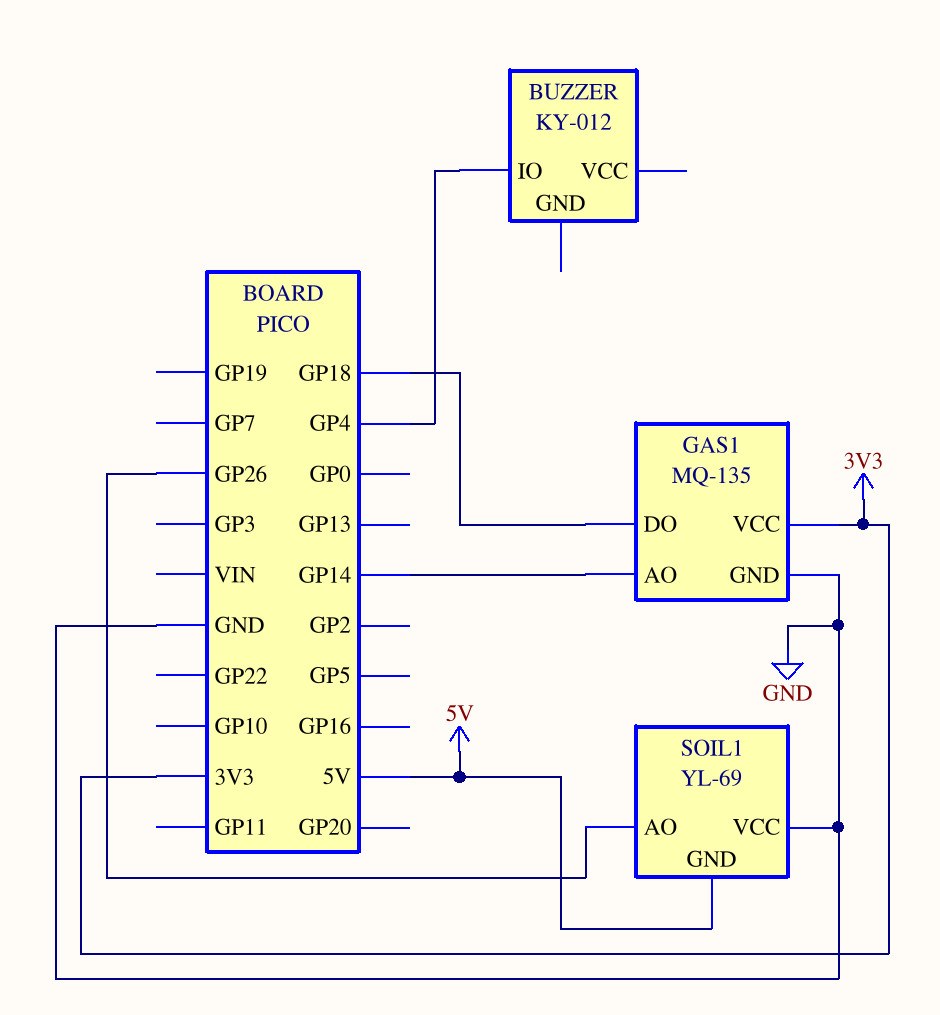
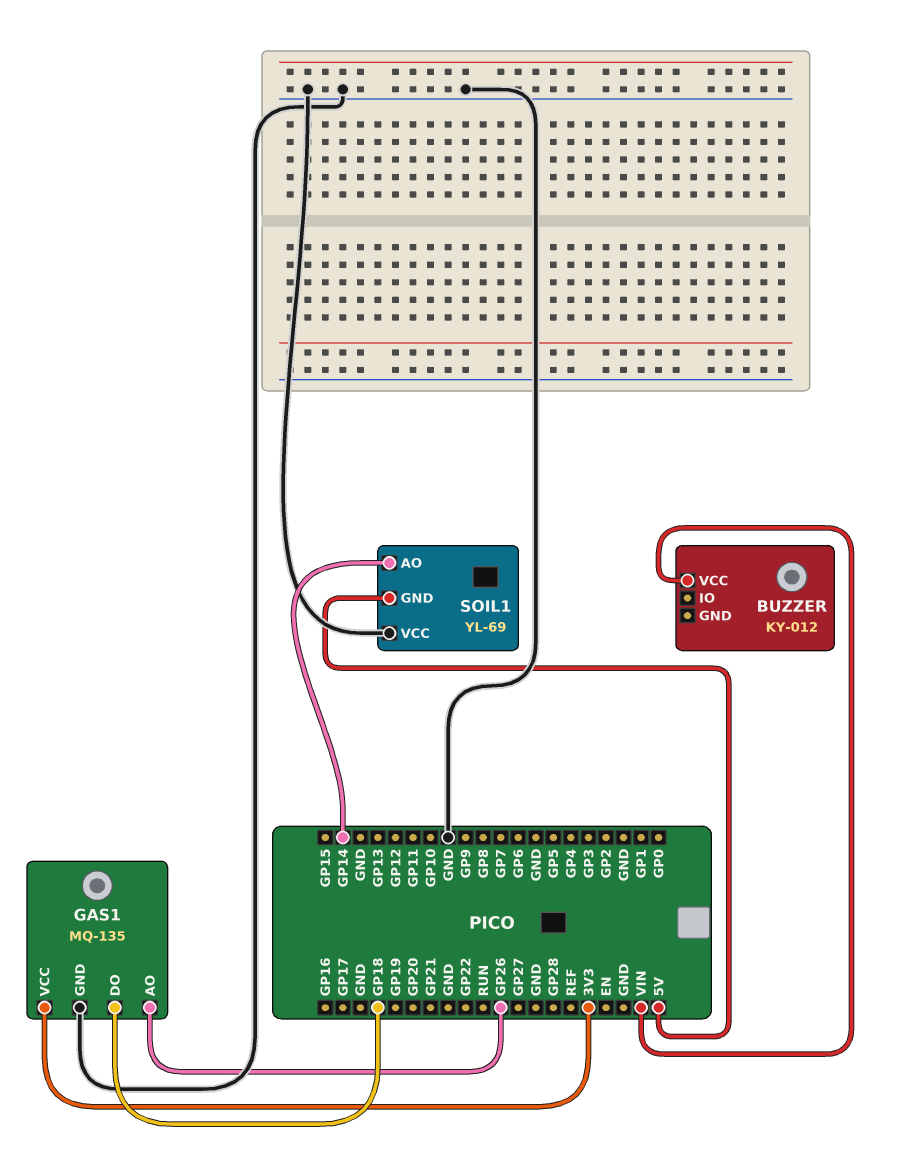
BUZZER pin IO: GP4 -> none
BUZZER pin VCC: none -> VIN
GAS1 pin AO: GP14 -> GP26
SOIL1 pin AO: GP26 -> GP14

